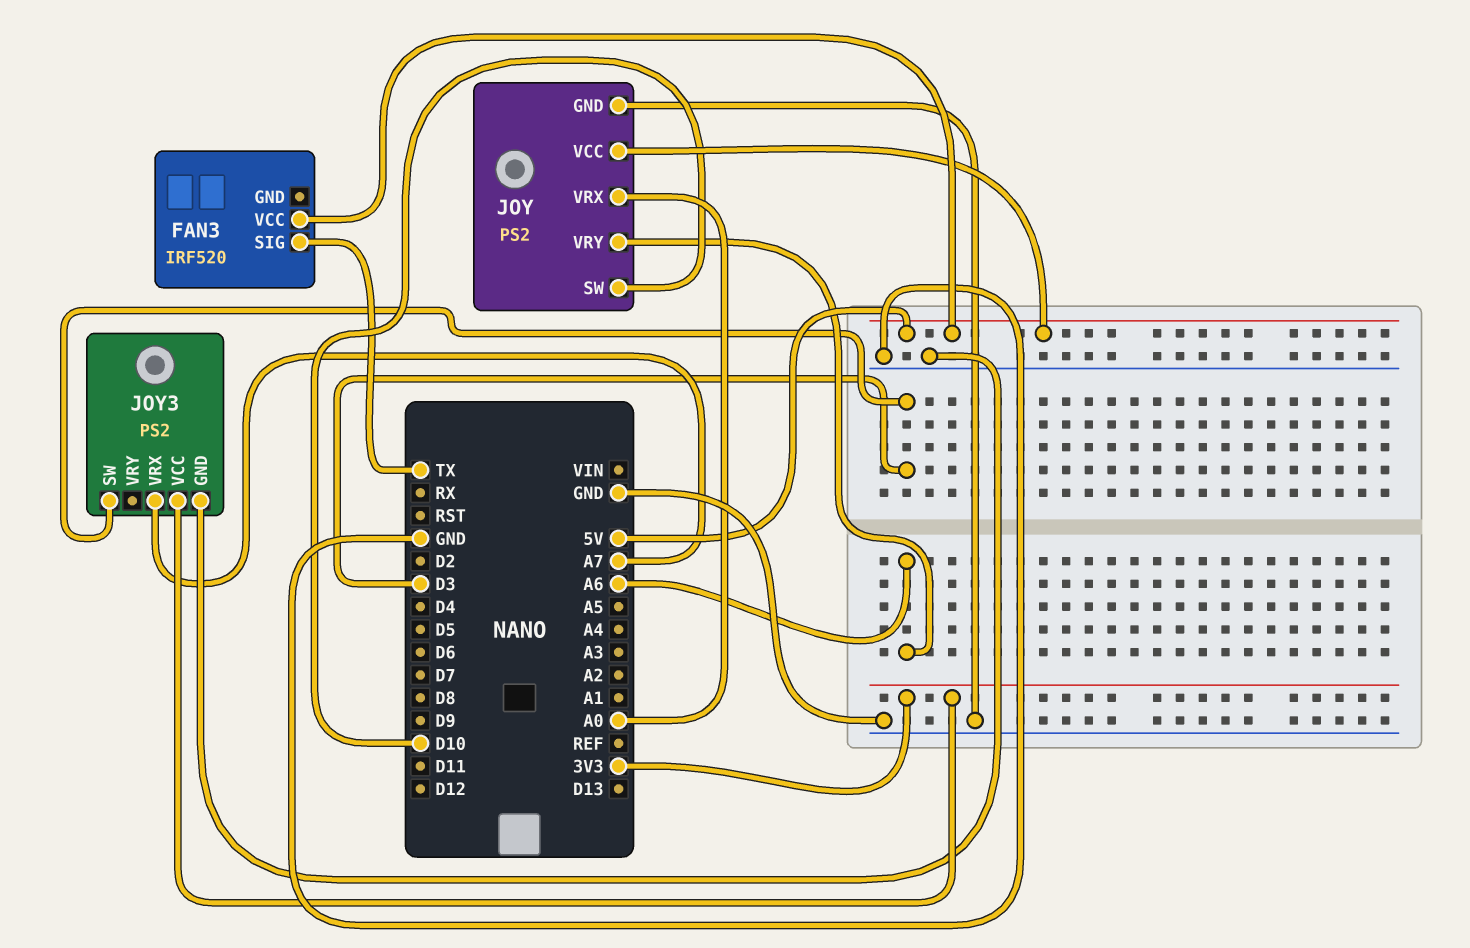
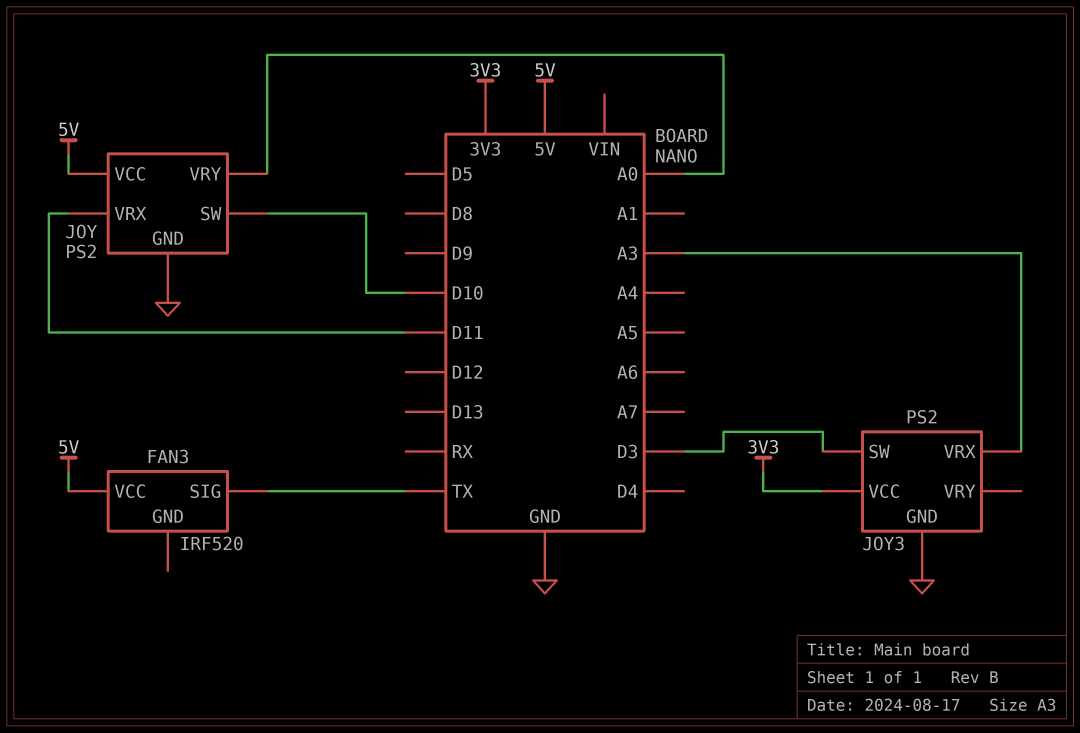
JOY pin VRX: A0 -> D11
JOY pin VRY: A6 -> A0
JOY3 pin VRX: A7 -> A3

